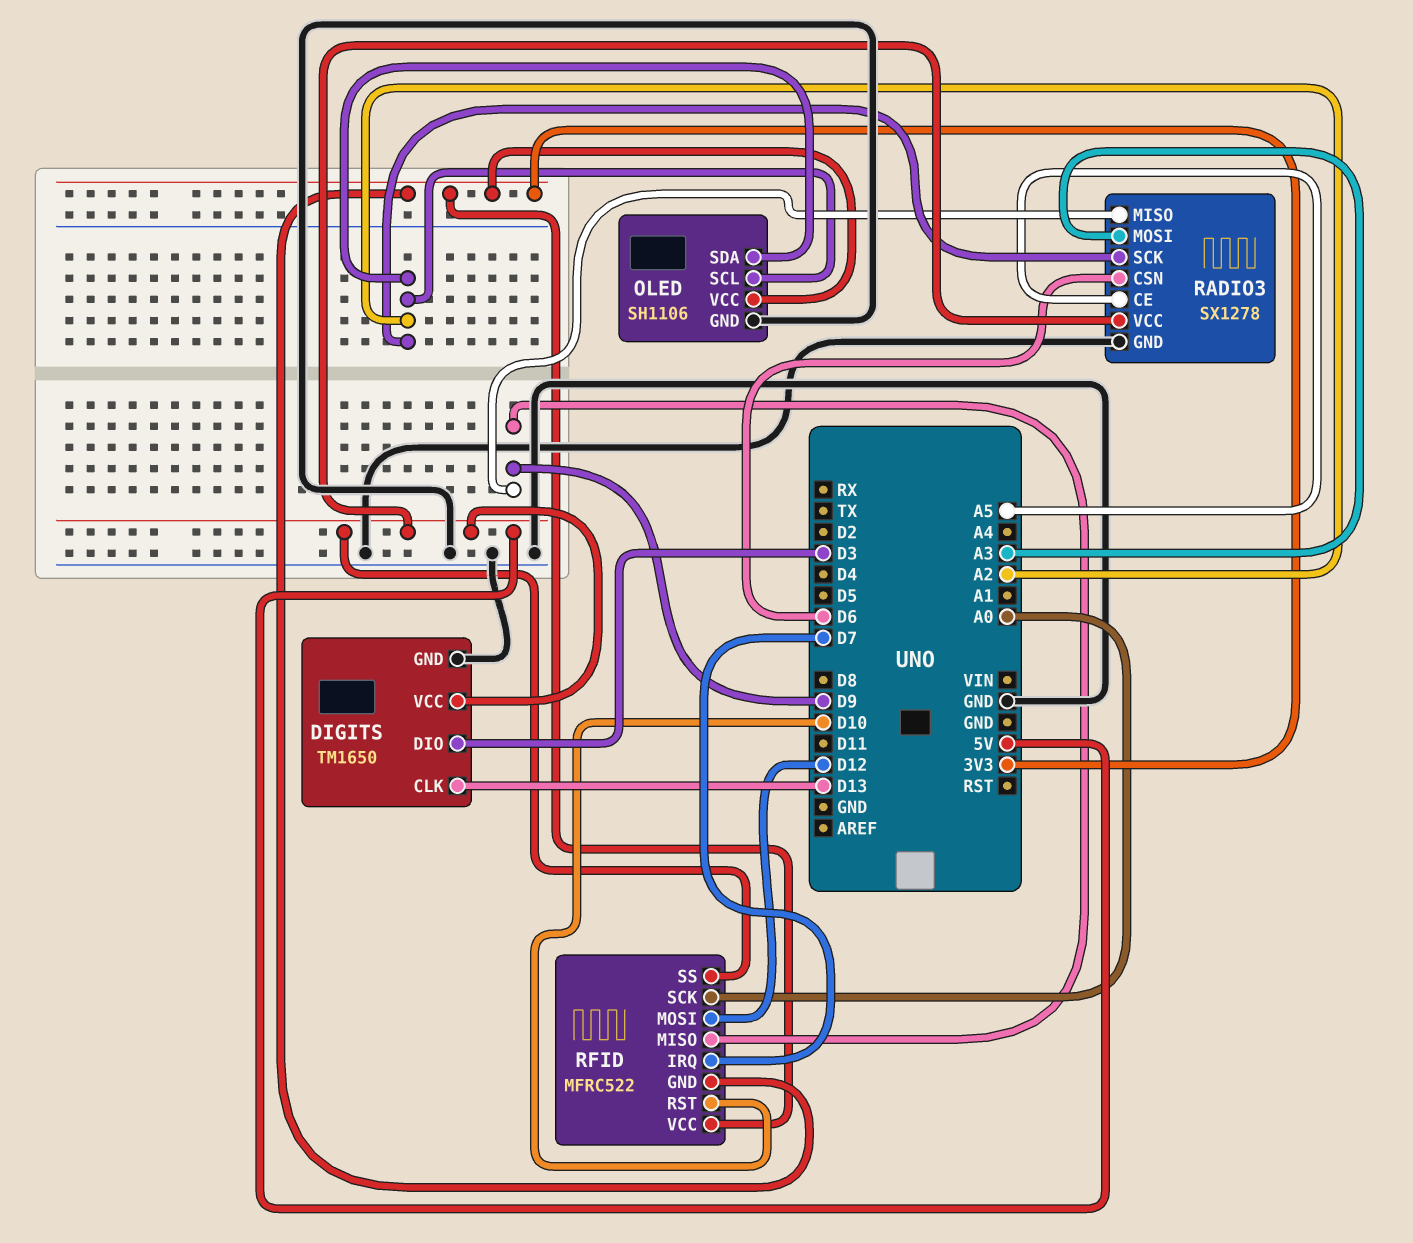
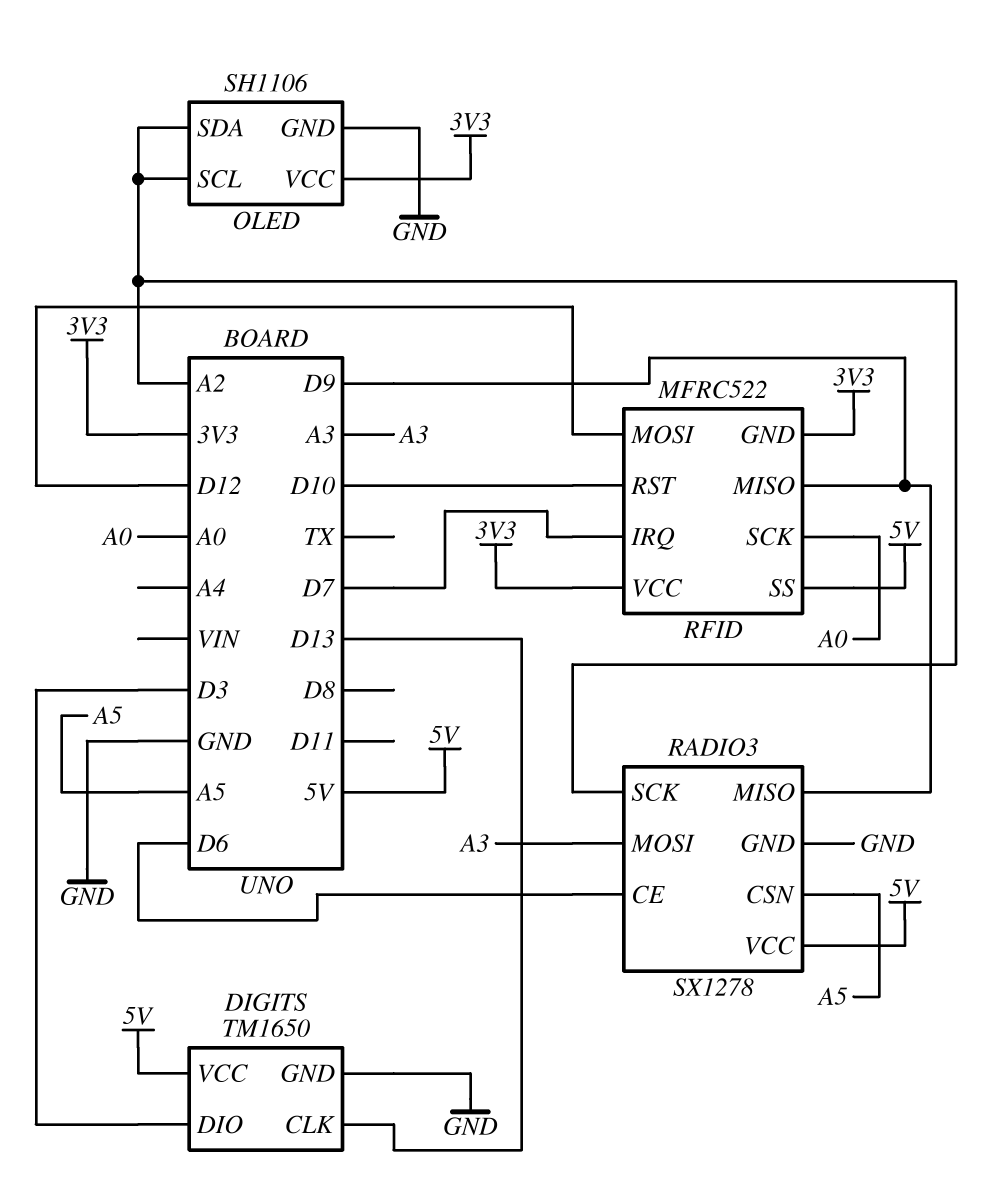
RADIO3 pin CE: A5 -> D6
RADIO3 pin CSN: D6 -> A5

